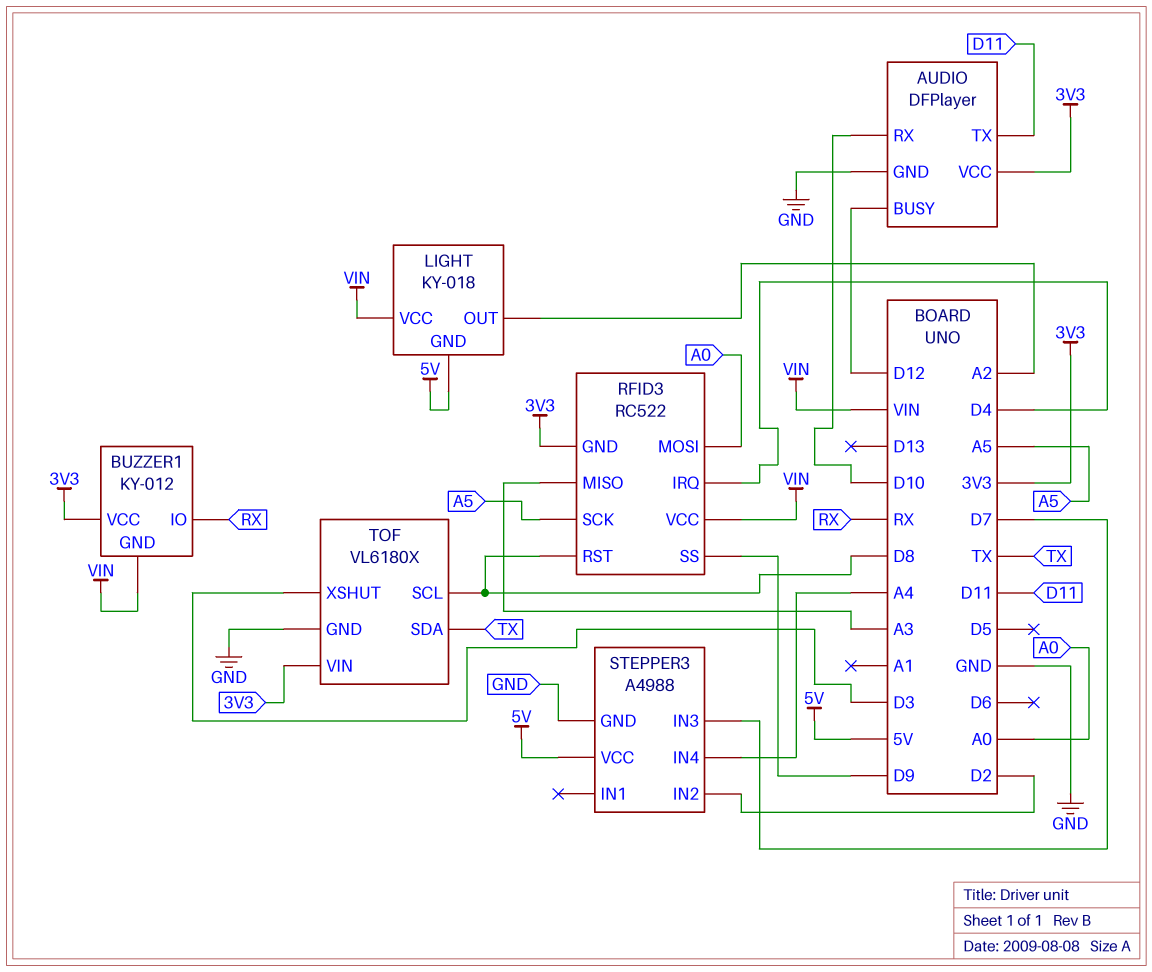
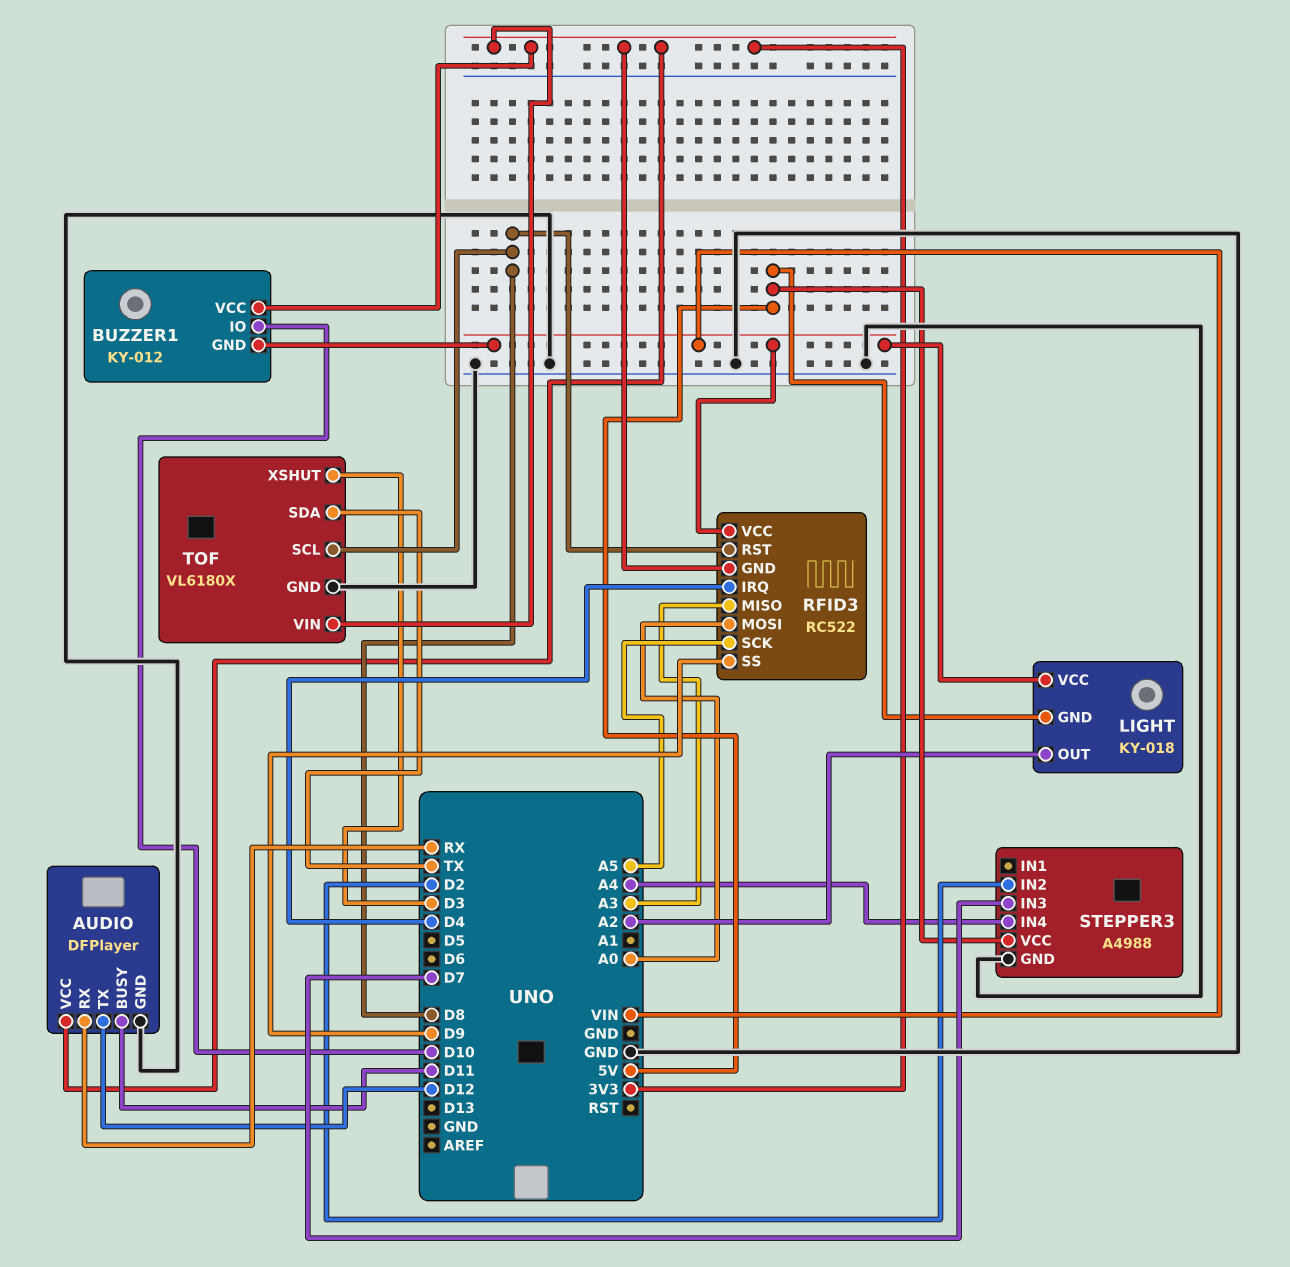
AUDIO pin BUSY: D12 -> D11
AUDIO pin RX: D10 -> RX
AUDIO pin TX: D11 -> D12
BUZZER1 pin IO: RX -> D10

